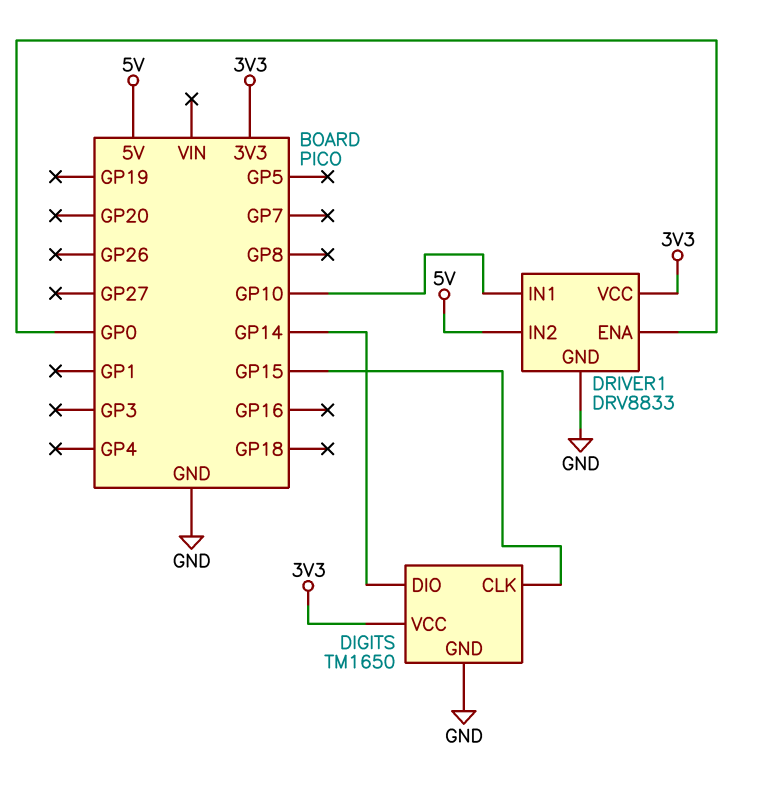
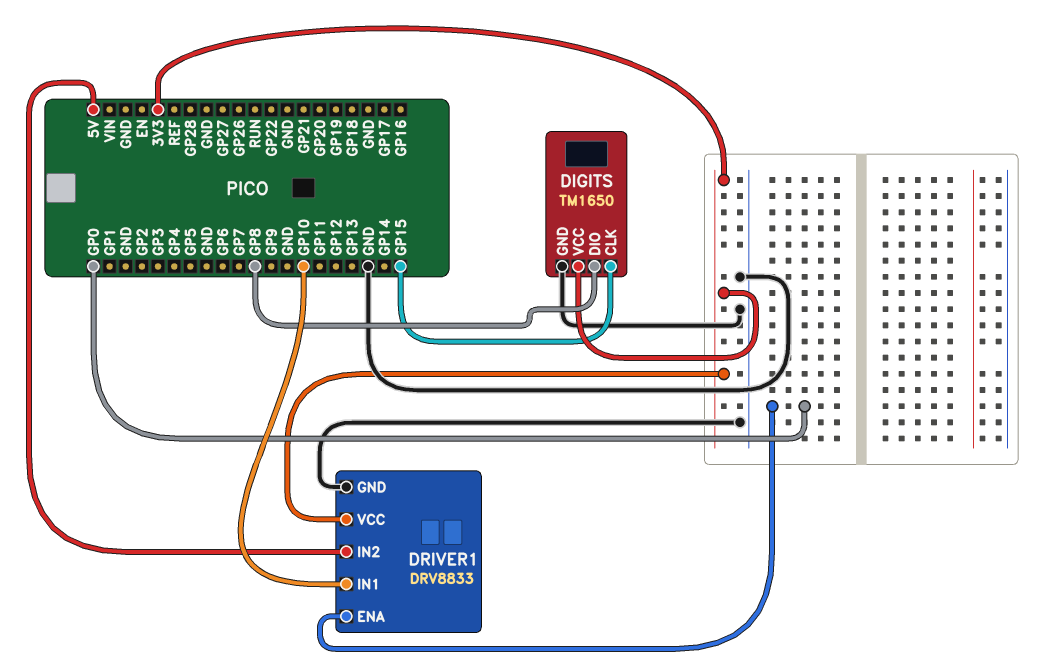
DIGITS pin DIO: GP14 -> GP8

